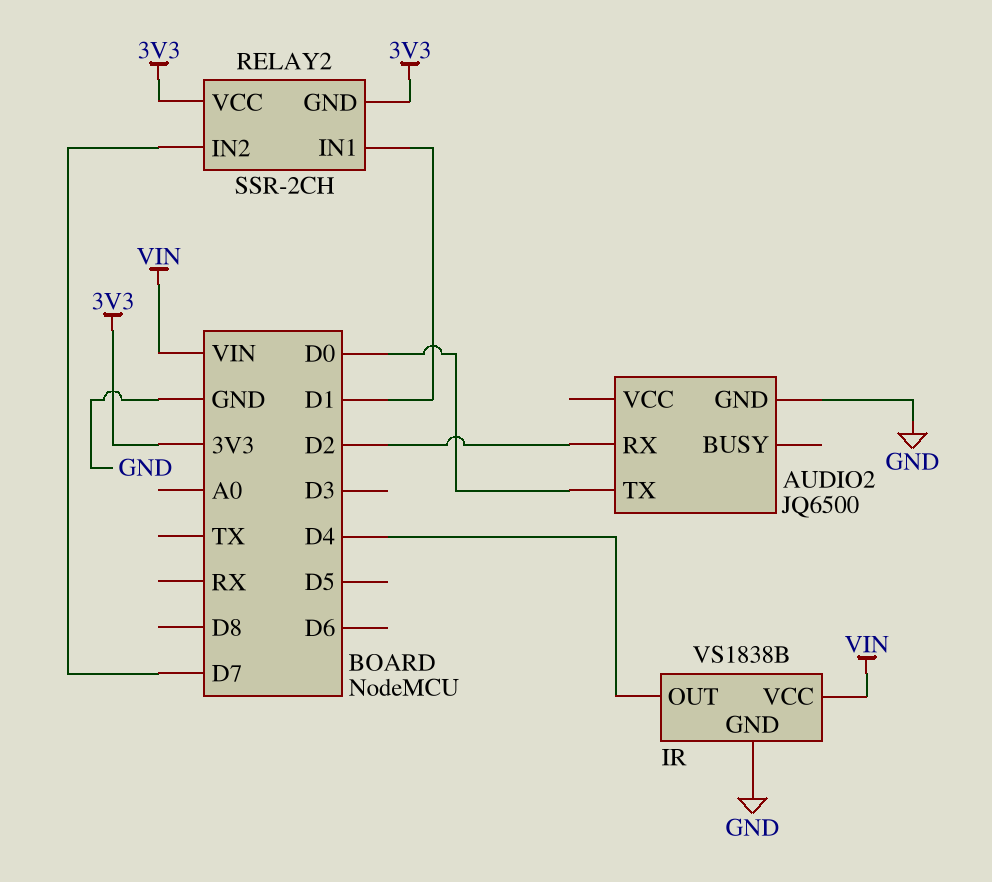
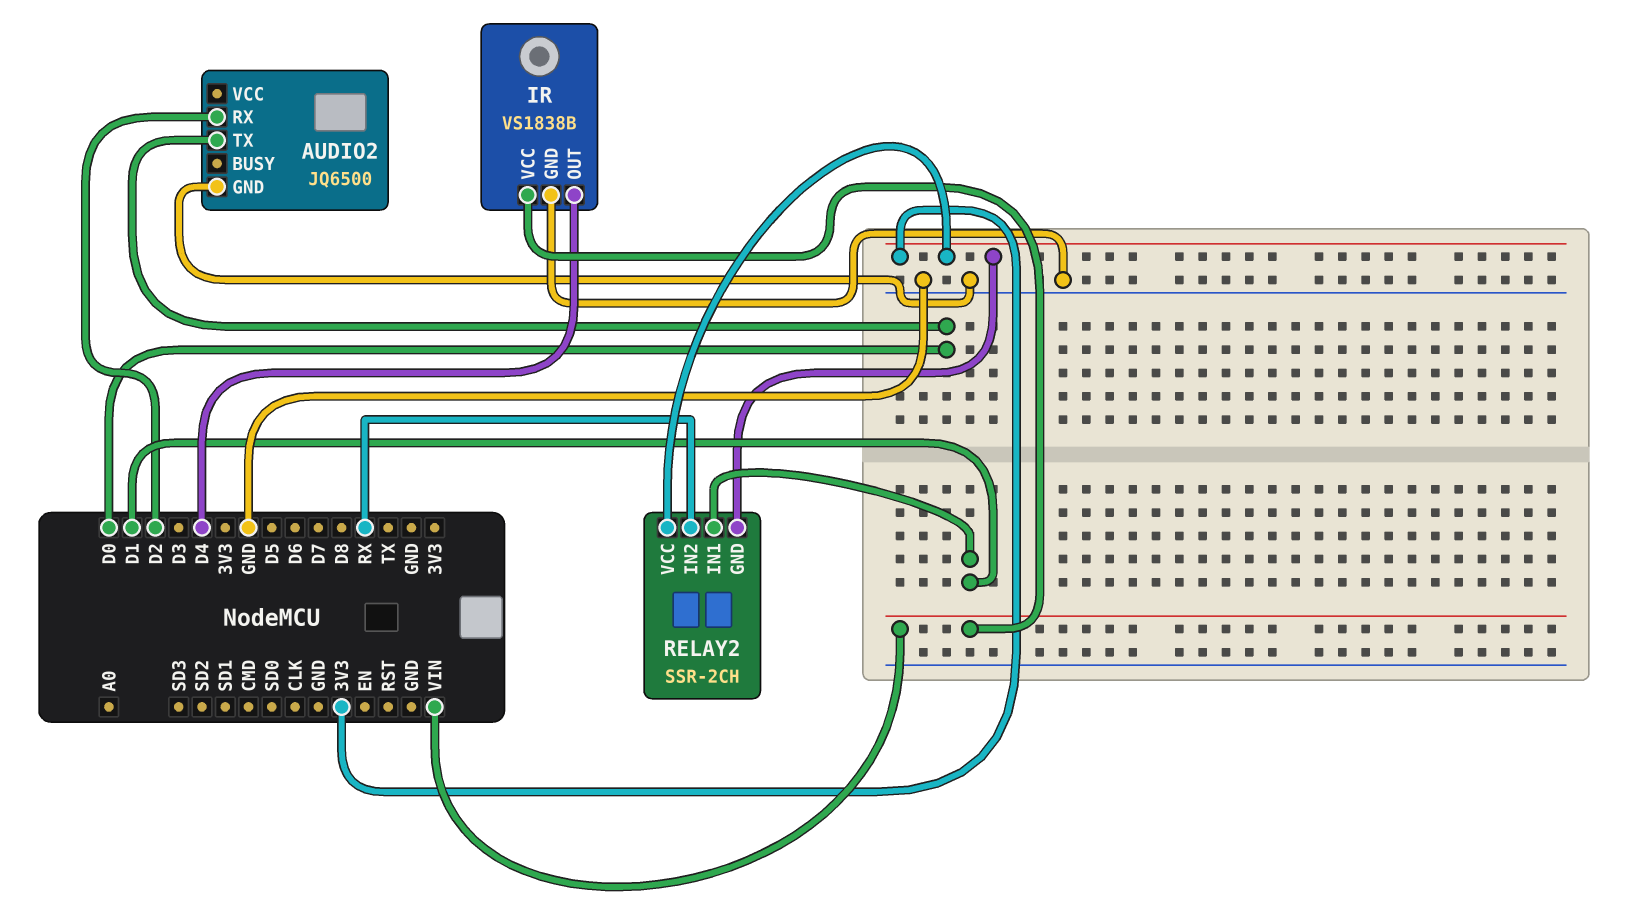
RELAY2 pin IN2: D7 -> RX

